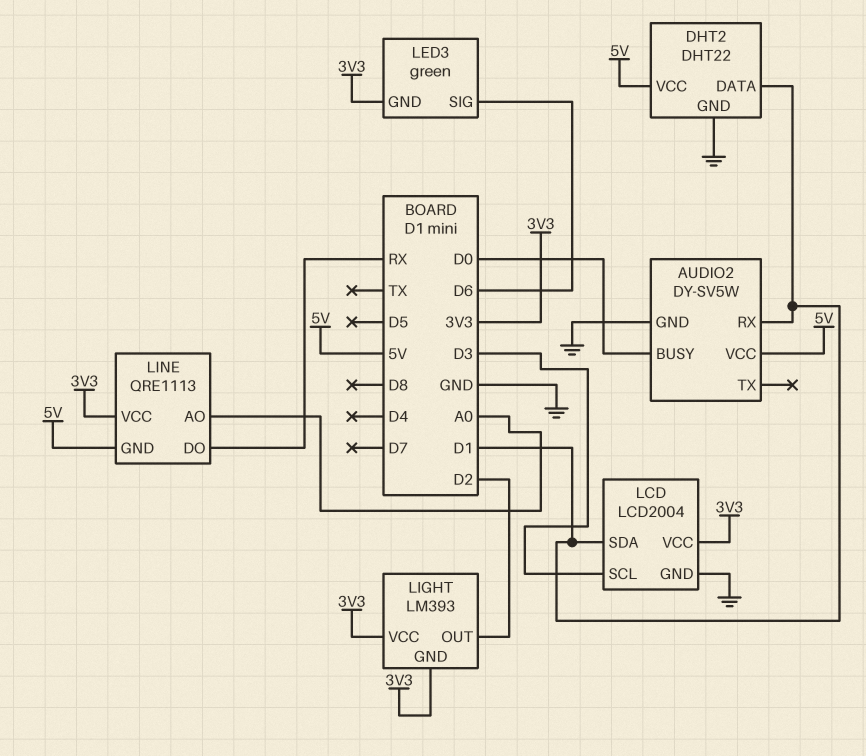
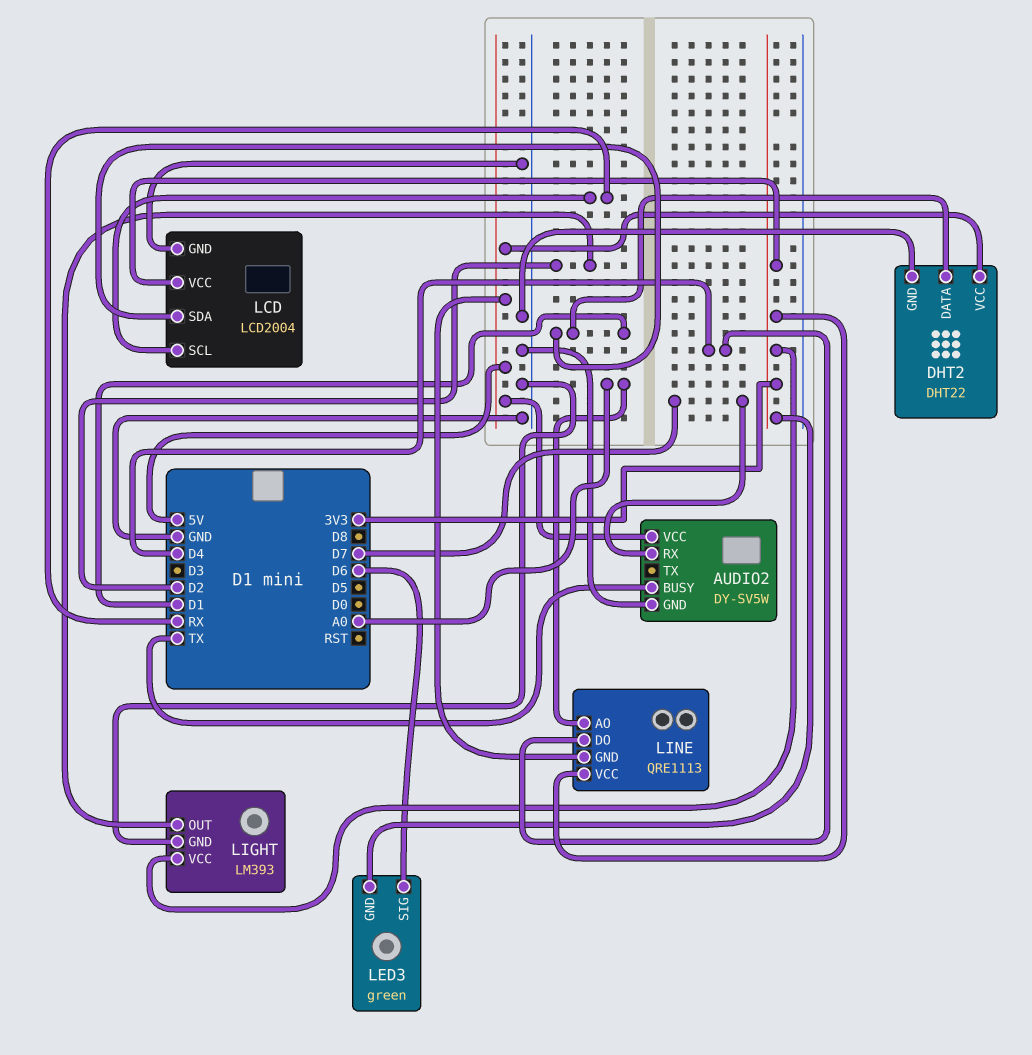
AUDIO2 pin BUSY: D0 -> TX
AUDIO2 pin RX: D1 -> D7
LCD pin SCL: D3 -> RX
LIGHT pin GND: 3V3 -> GND
LINE pin DO: RX -> D4

